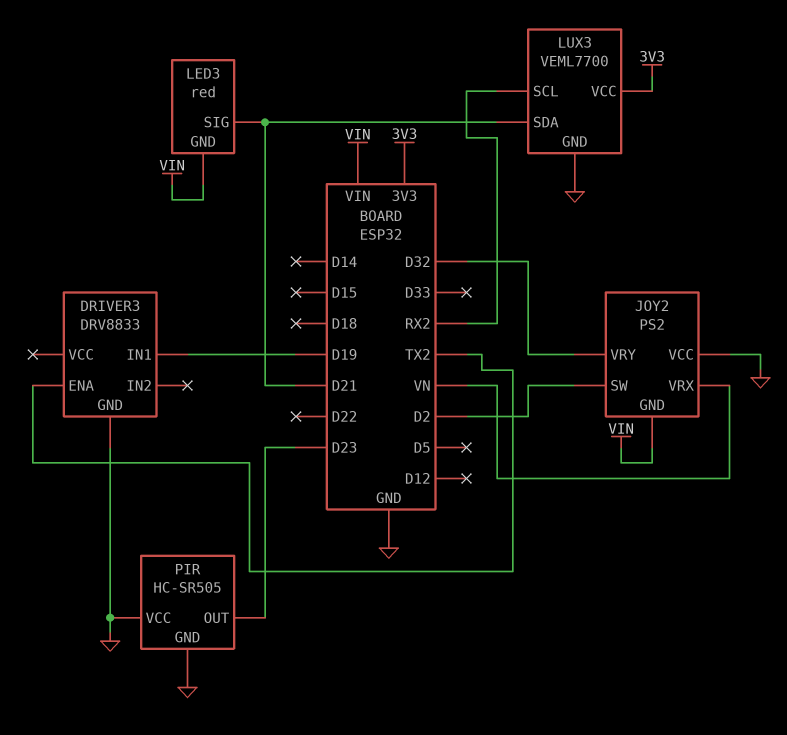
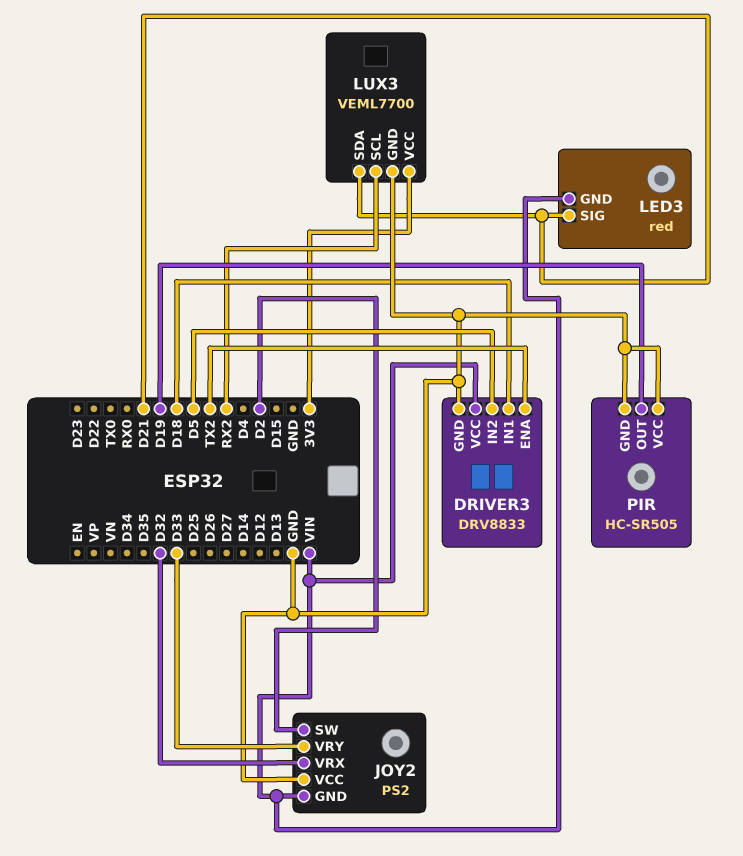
DRIVER3 pin IN1: D19 -> D18
DRIVER3 pin IN2: none -> D5
DRIVER3 pin VCC: none -> VIN
JOY2 pin VRX: VN -> D32
JOY2 pin VRY: D32 -> D33
PIR pin OUT: D23 -> D19

